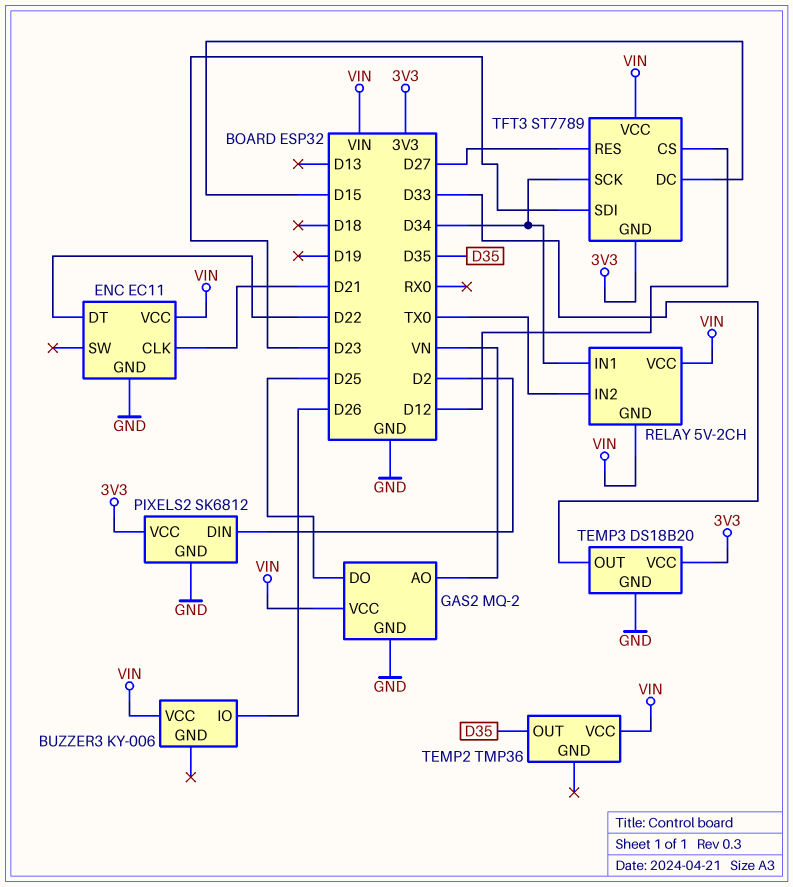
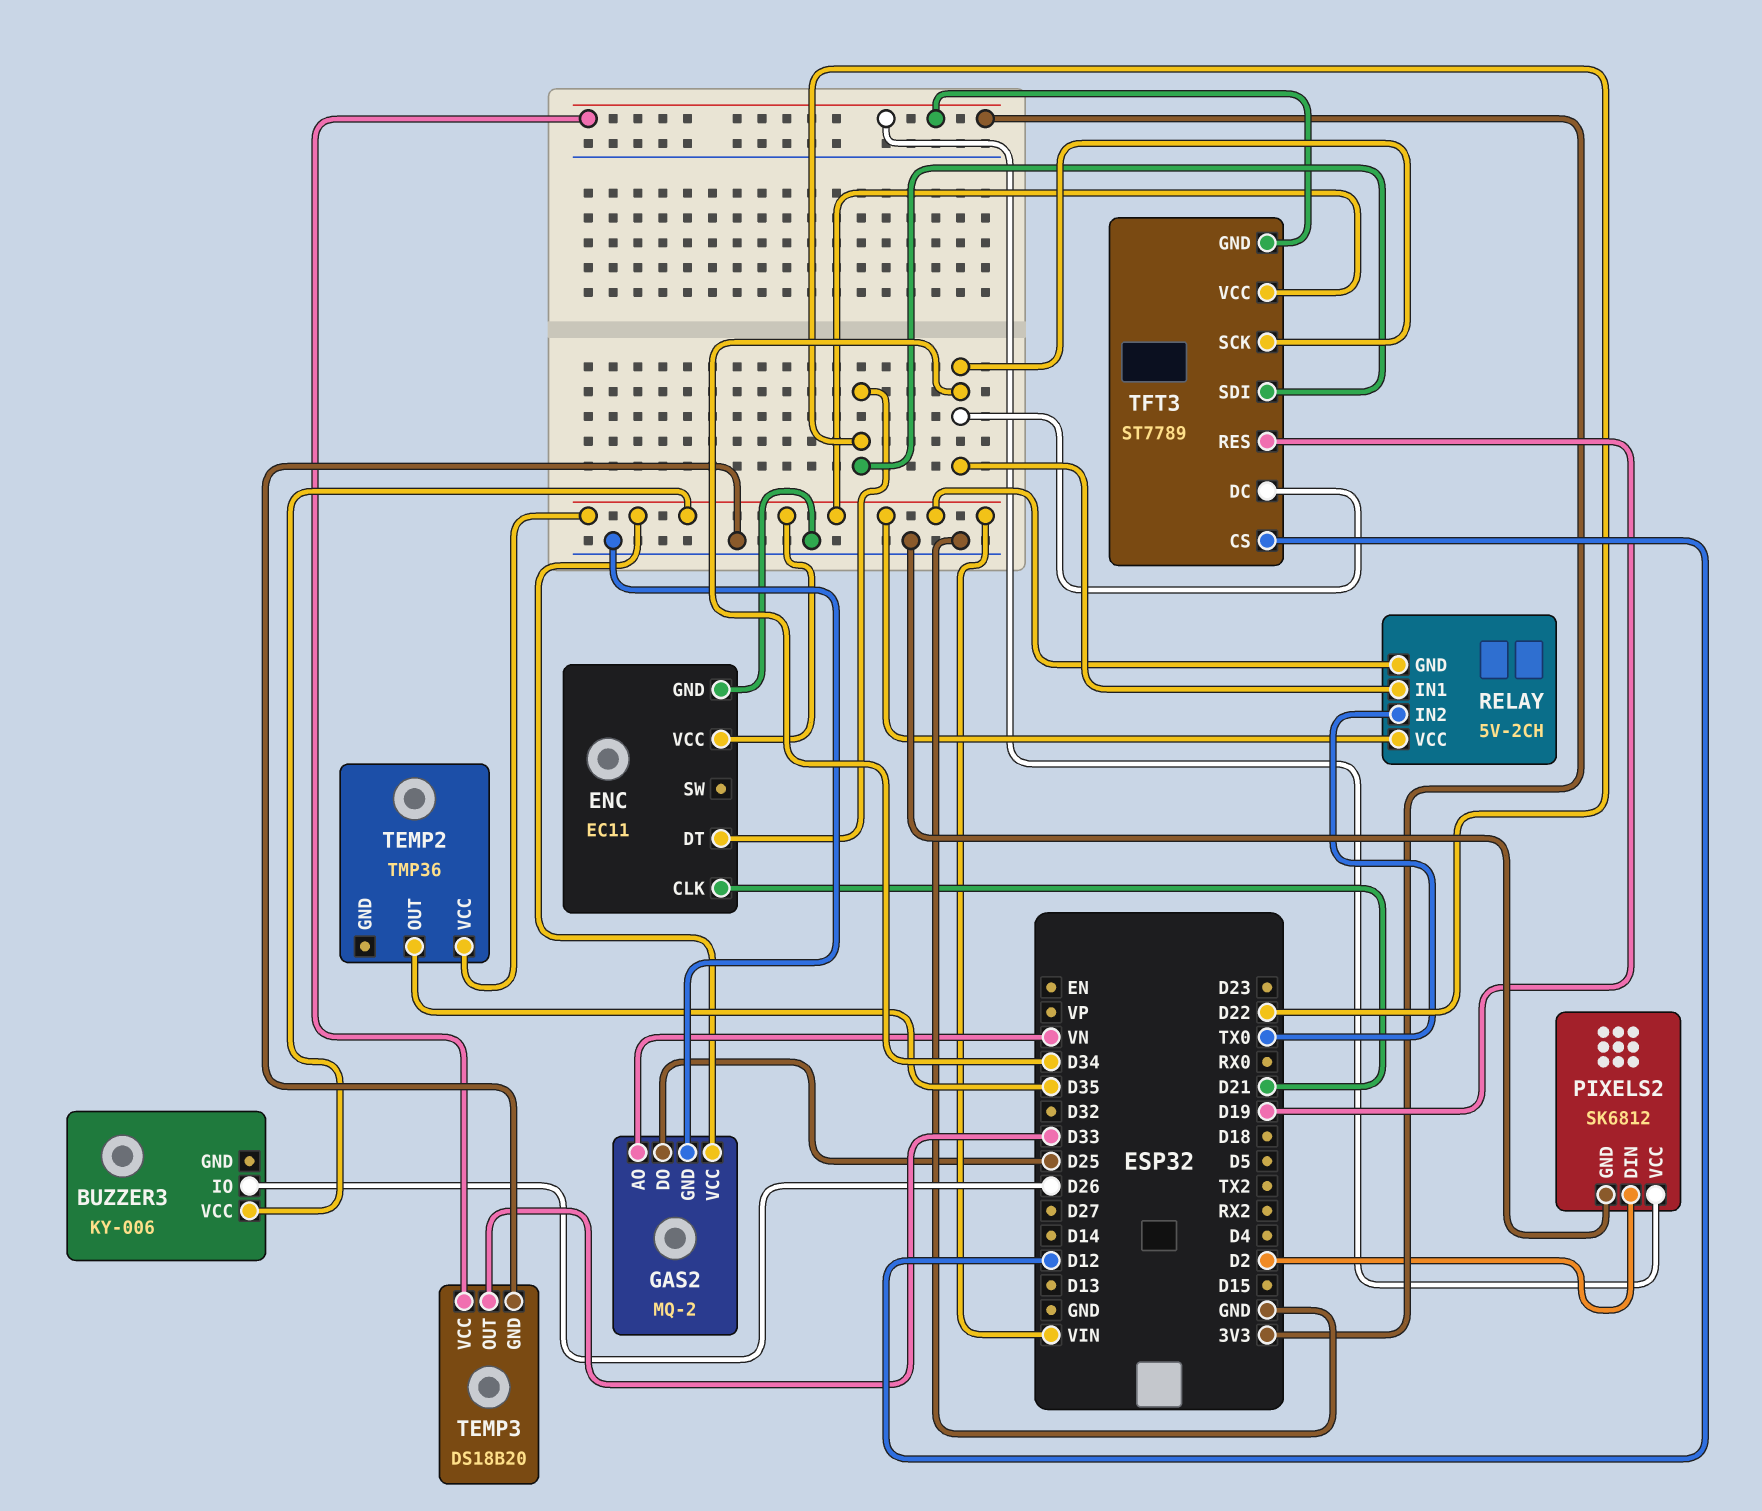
TFT3 pin DC: D15 -> D34
TFT3 pin RES: D27 -> D19
TFT3 pin SDI: D23 -> D22

